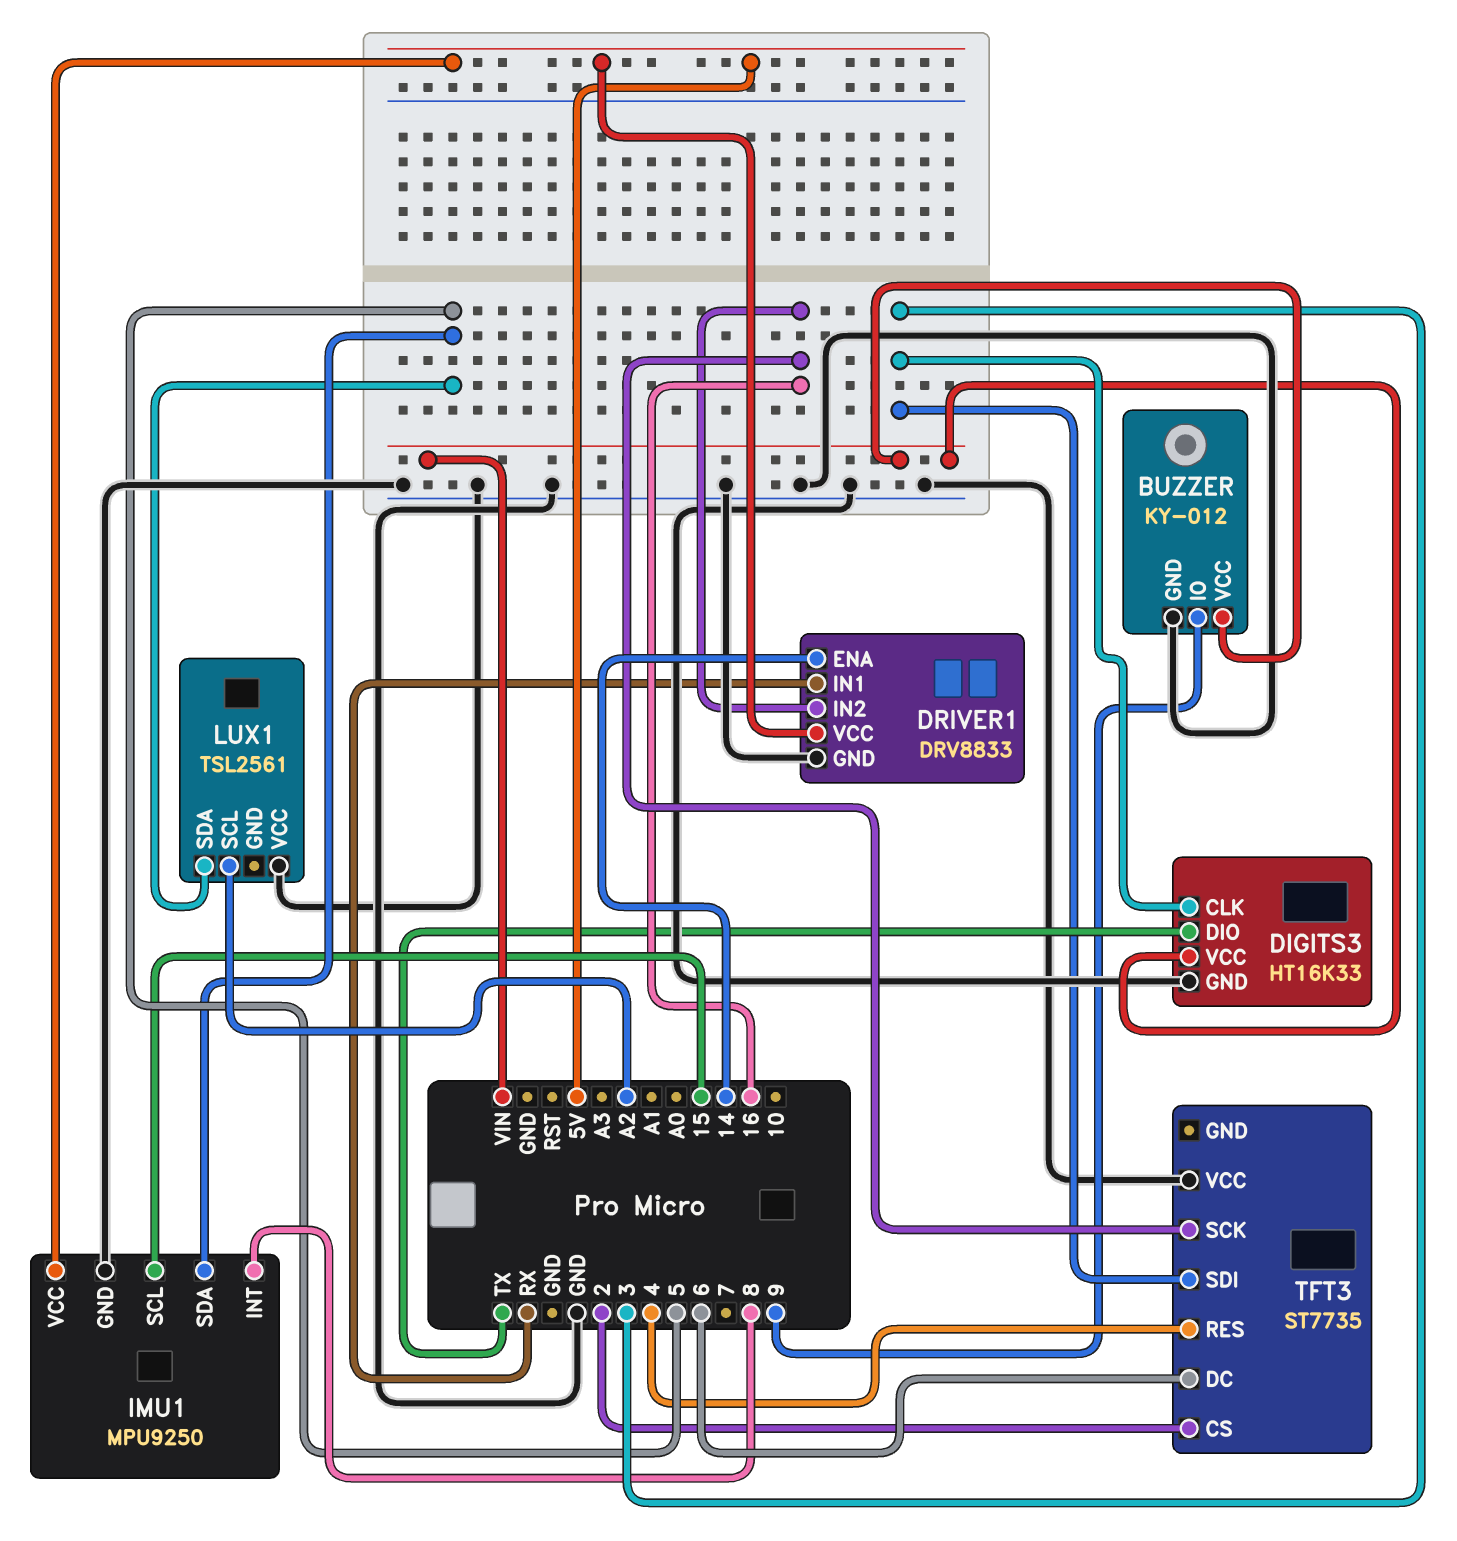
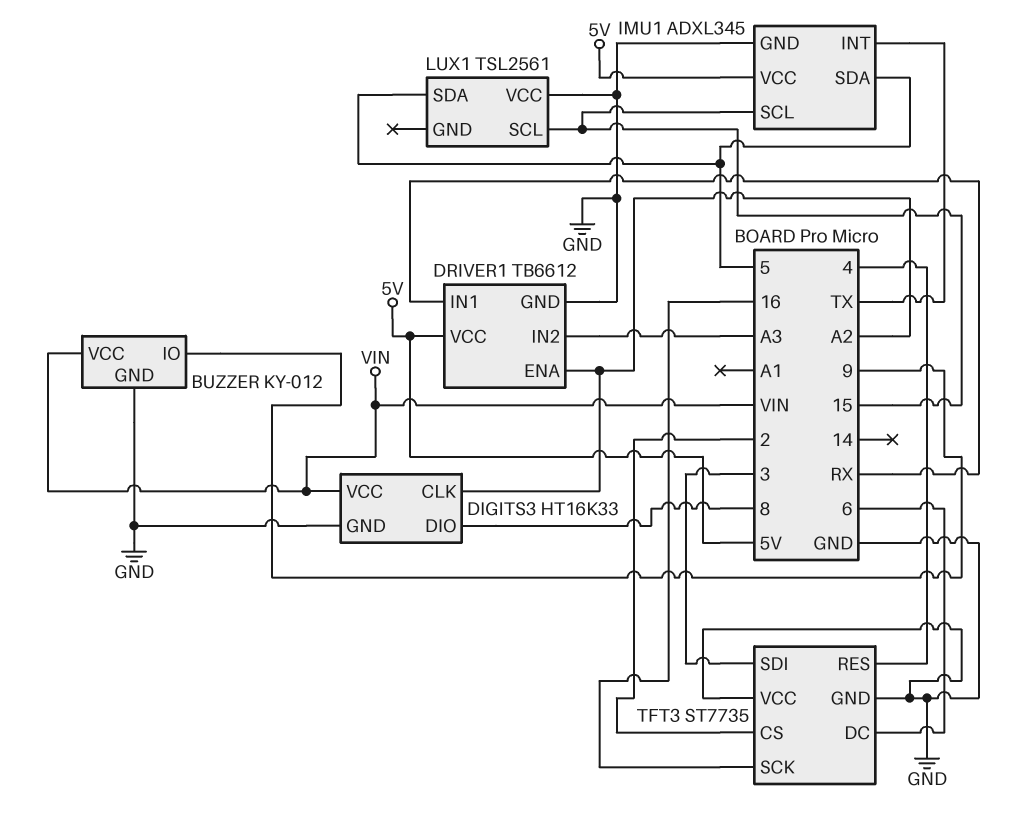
DIGITS3 pin CLK: 3 -> A2
DIGITS3 pin DIO: TX -> 8
DRIVER1: DRV8833 -> TB6612
DRIVER1 pin ENA: 14 -> A2
DRIVER1 pin IN2: 16 -> A3
IMU1: MPU9250 -> ADXL345
IMU1 pin INT: 8 -> TX
LUX1 pin SCL: A2 -> 15
TFT3 pin GND: none -> GND

